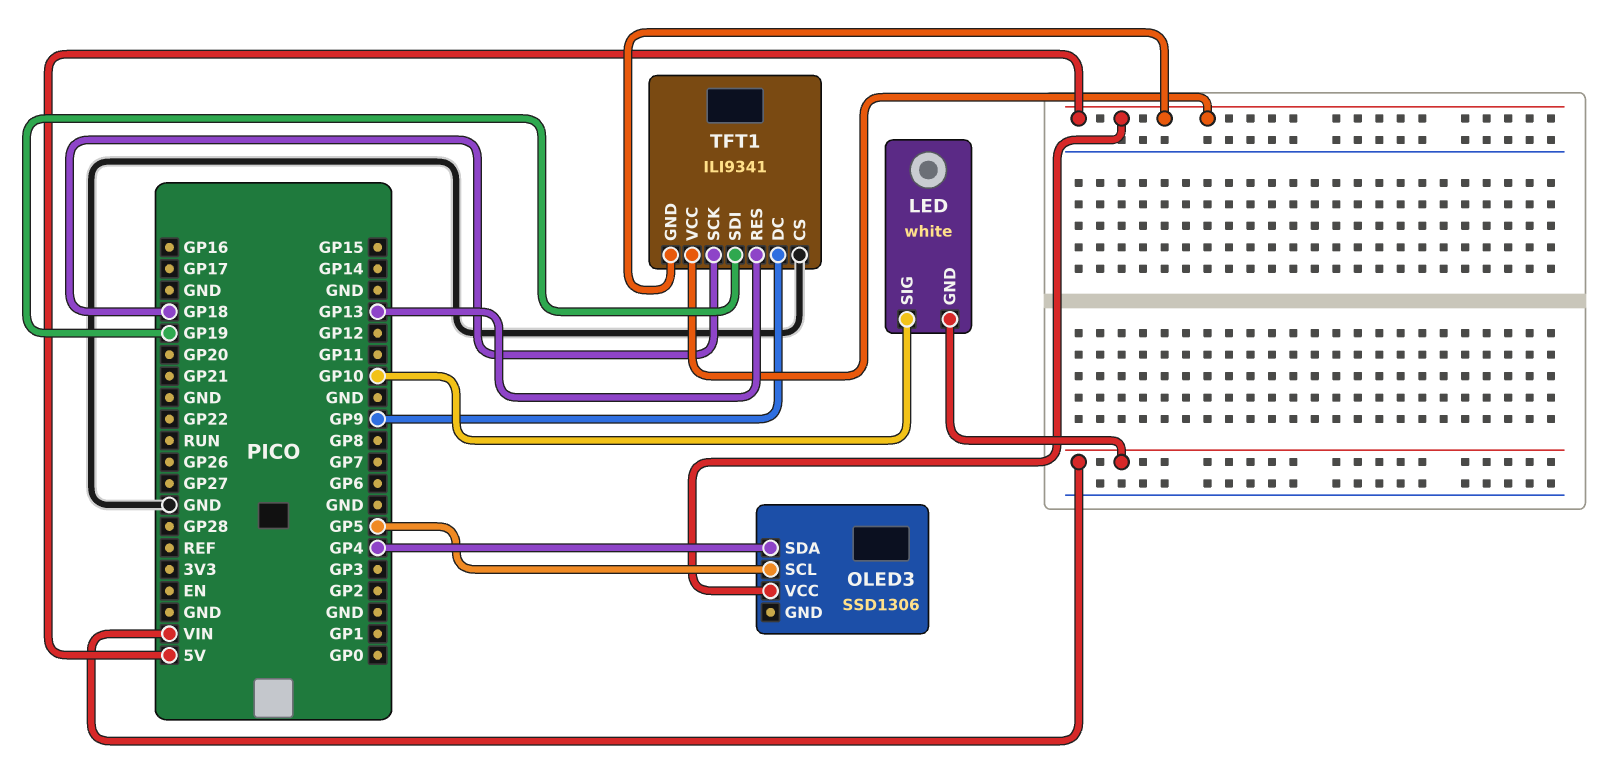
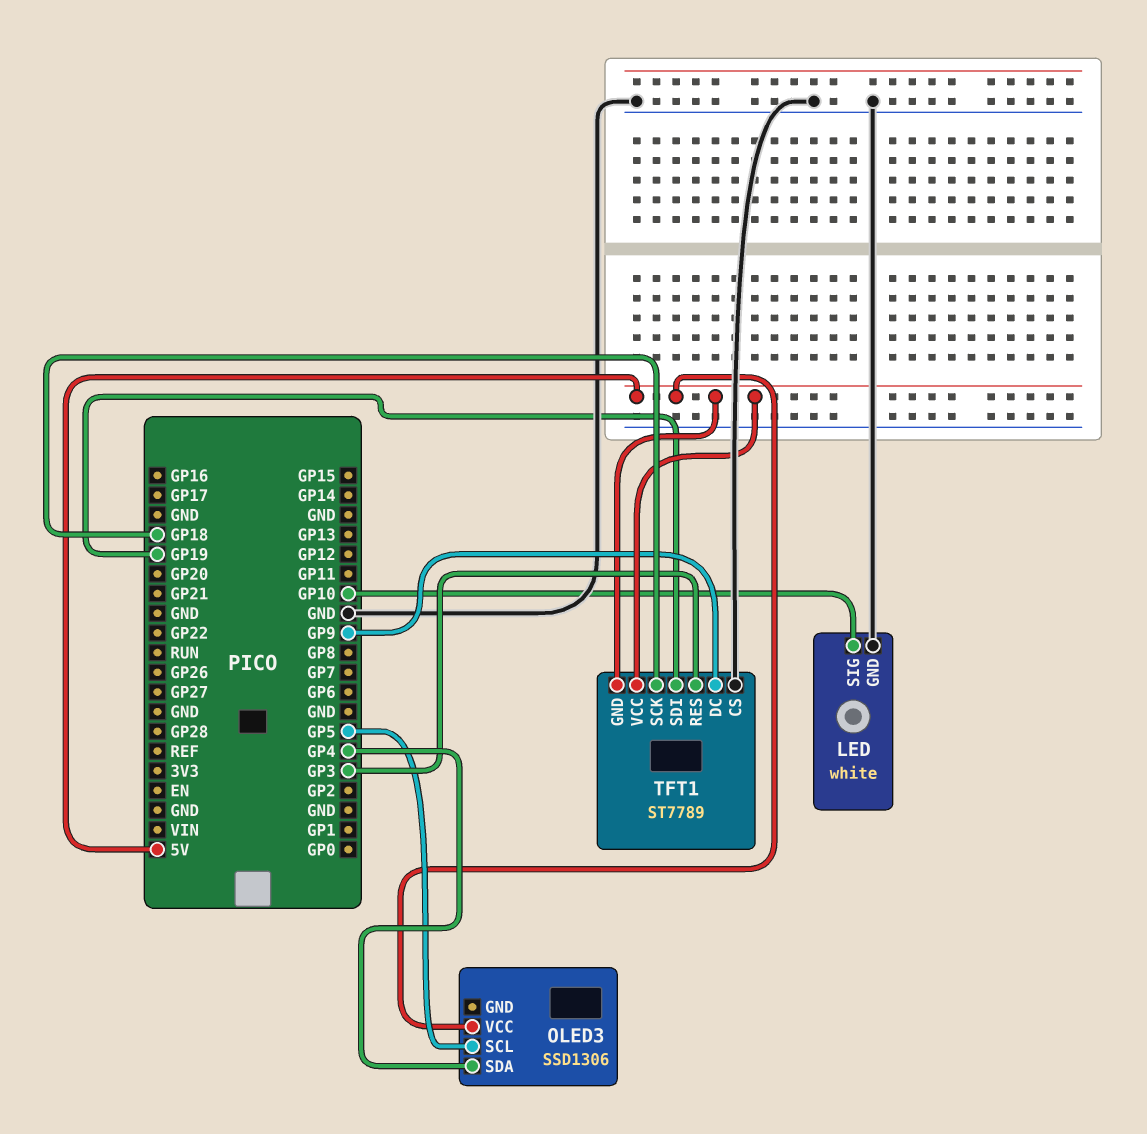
LED pin GND: VIN -> GND
TFT1: ILI9341 -> ST7789
TFT1 pin RES: GP13 -> GP3

